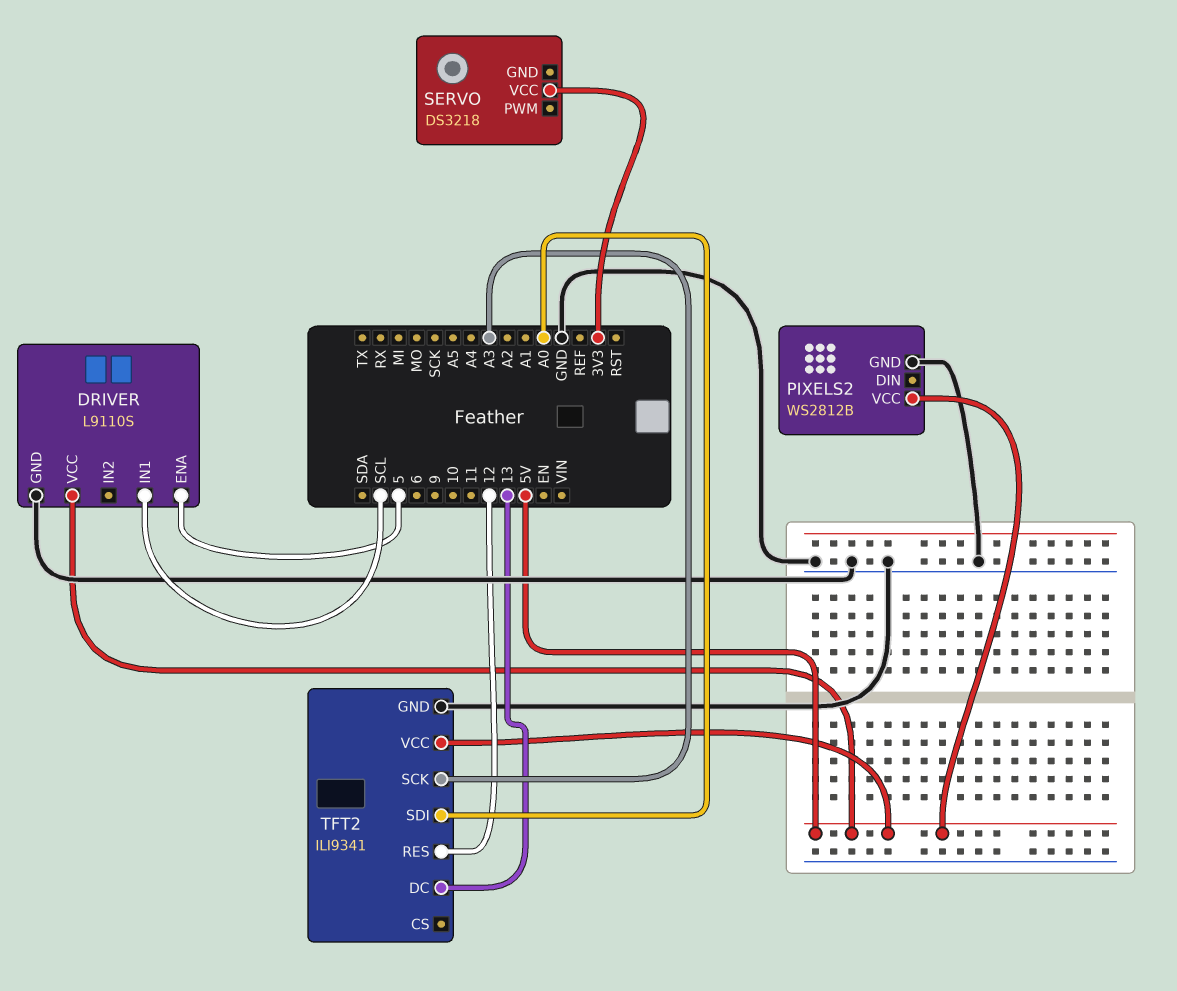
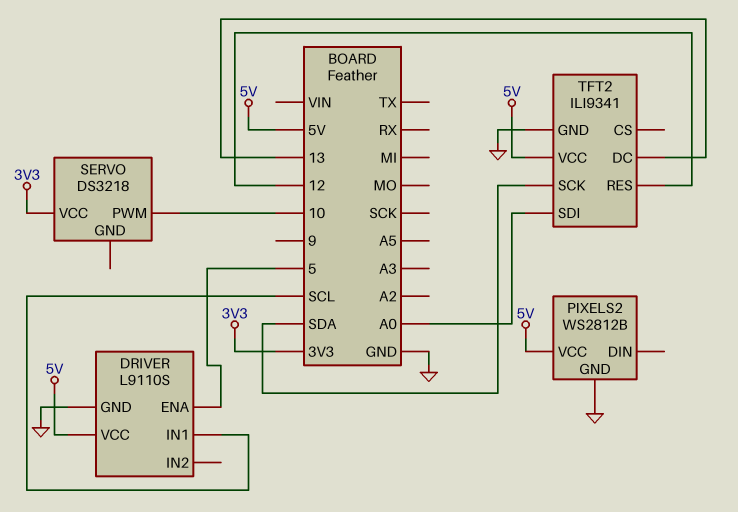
SERVO pin PWM: none -> 10
TFT2 pin SCK: A3 -> SDA

